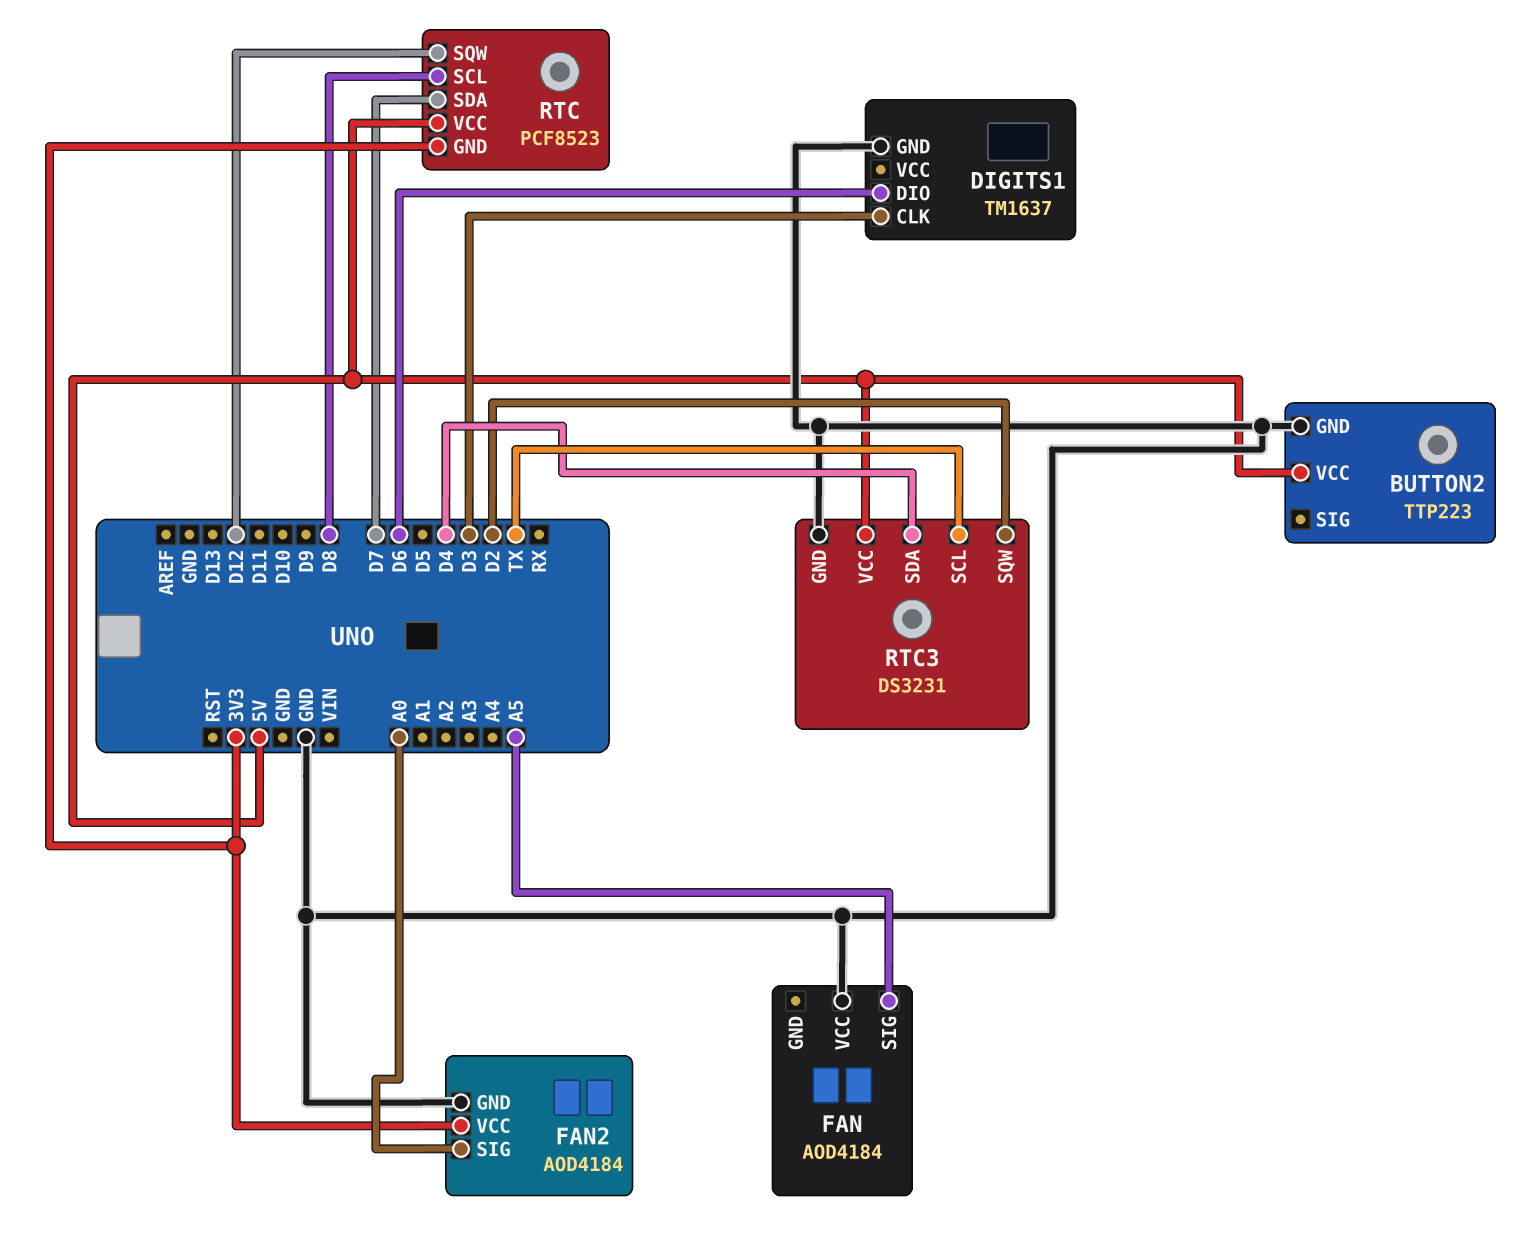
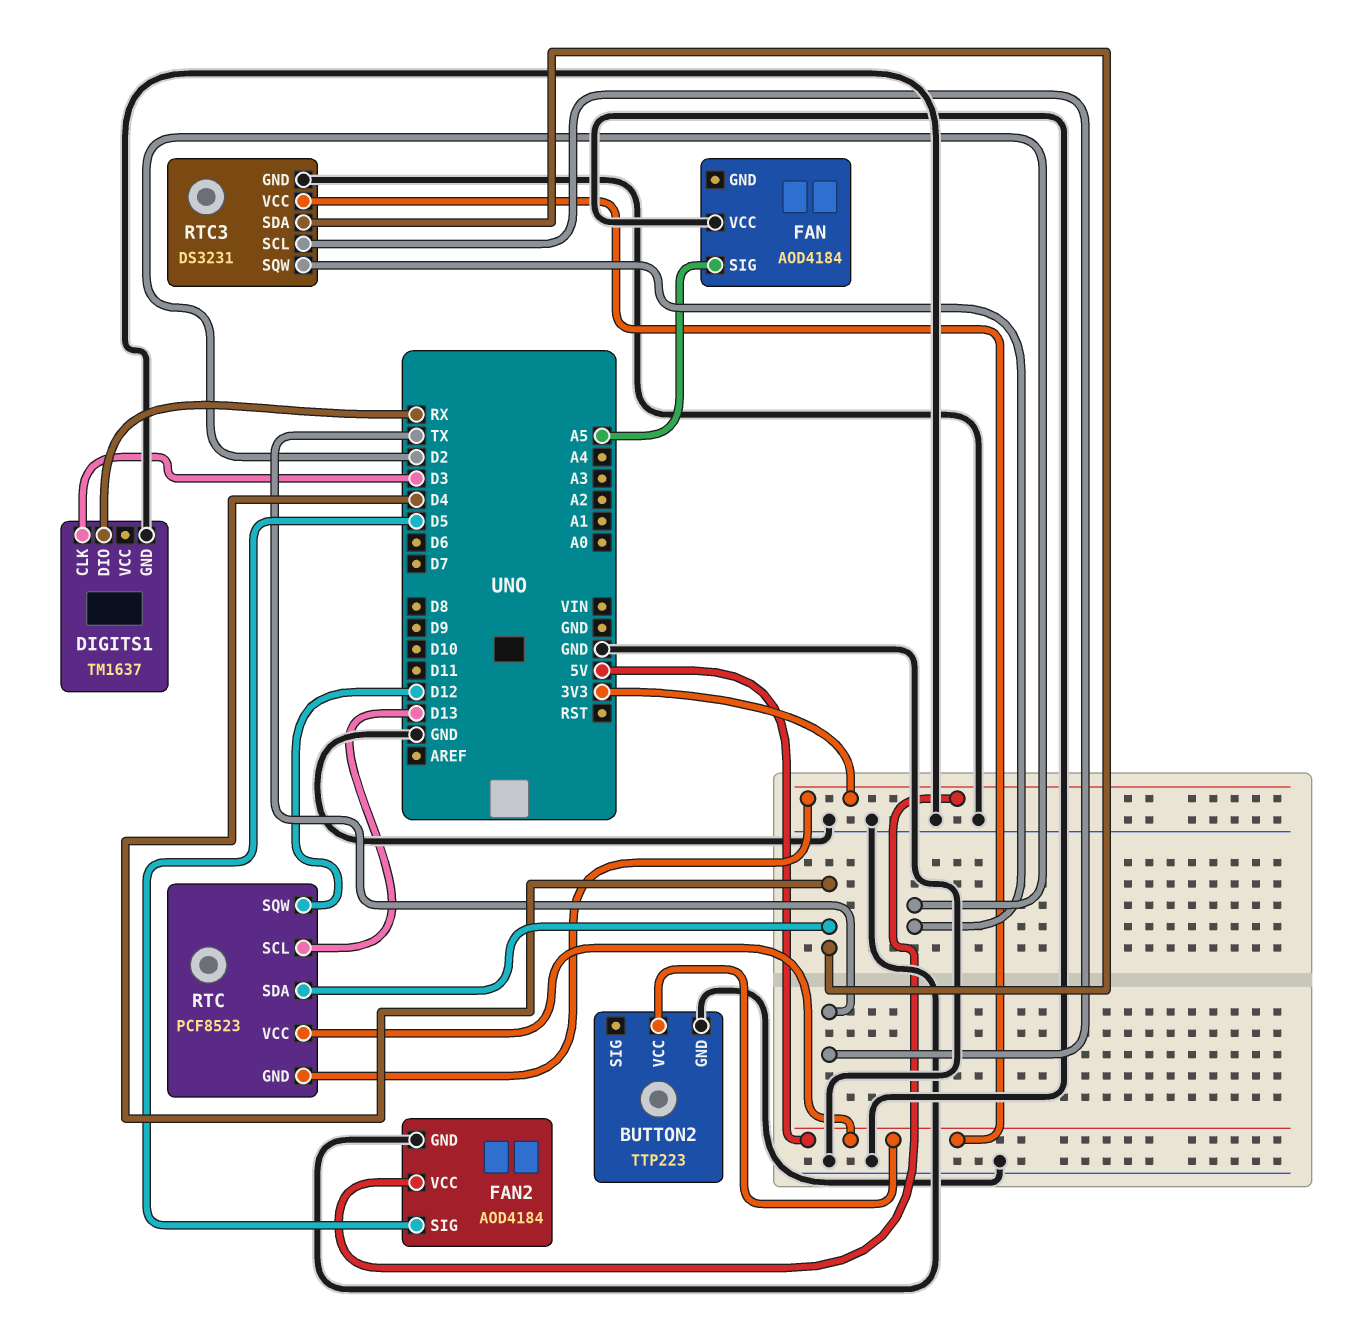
DIGITS1 pin DIO: D6 -> RX
FAN2 pin SIG: A0 -> D5
RTC pin SCL: D8 -> D13
RTC pin SDA: D7 -> D4

